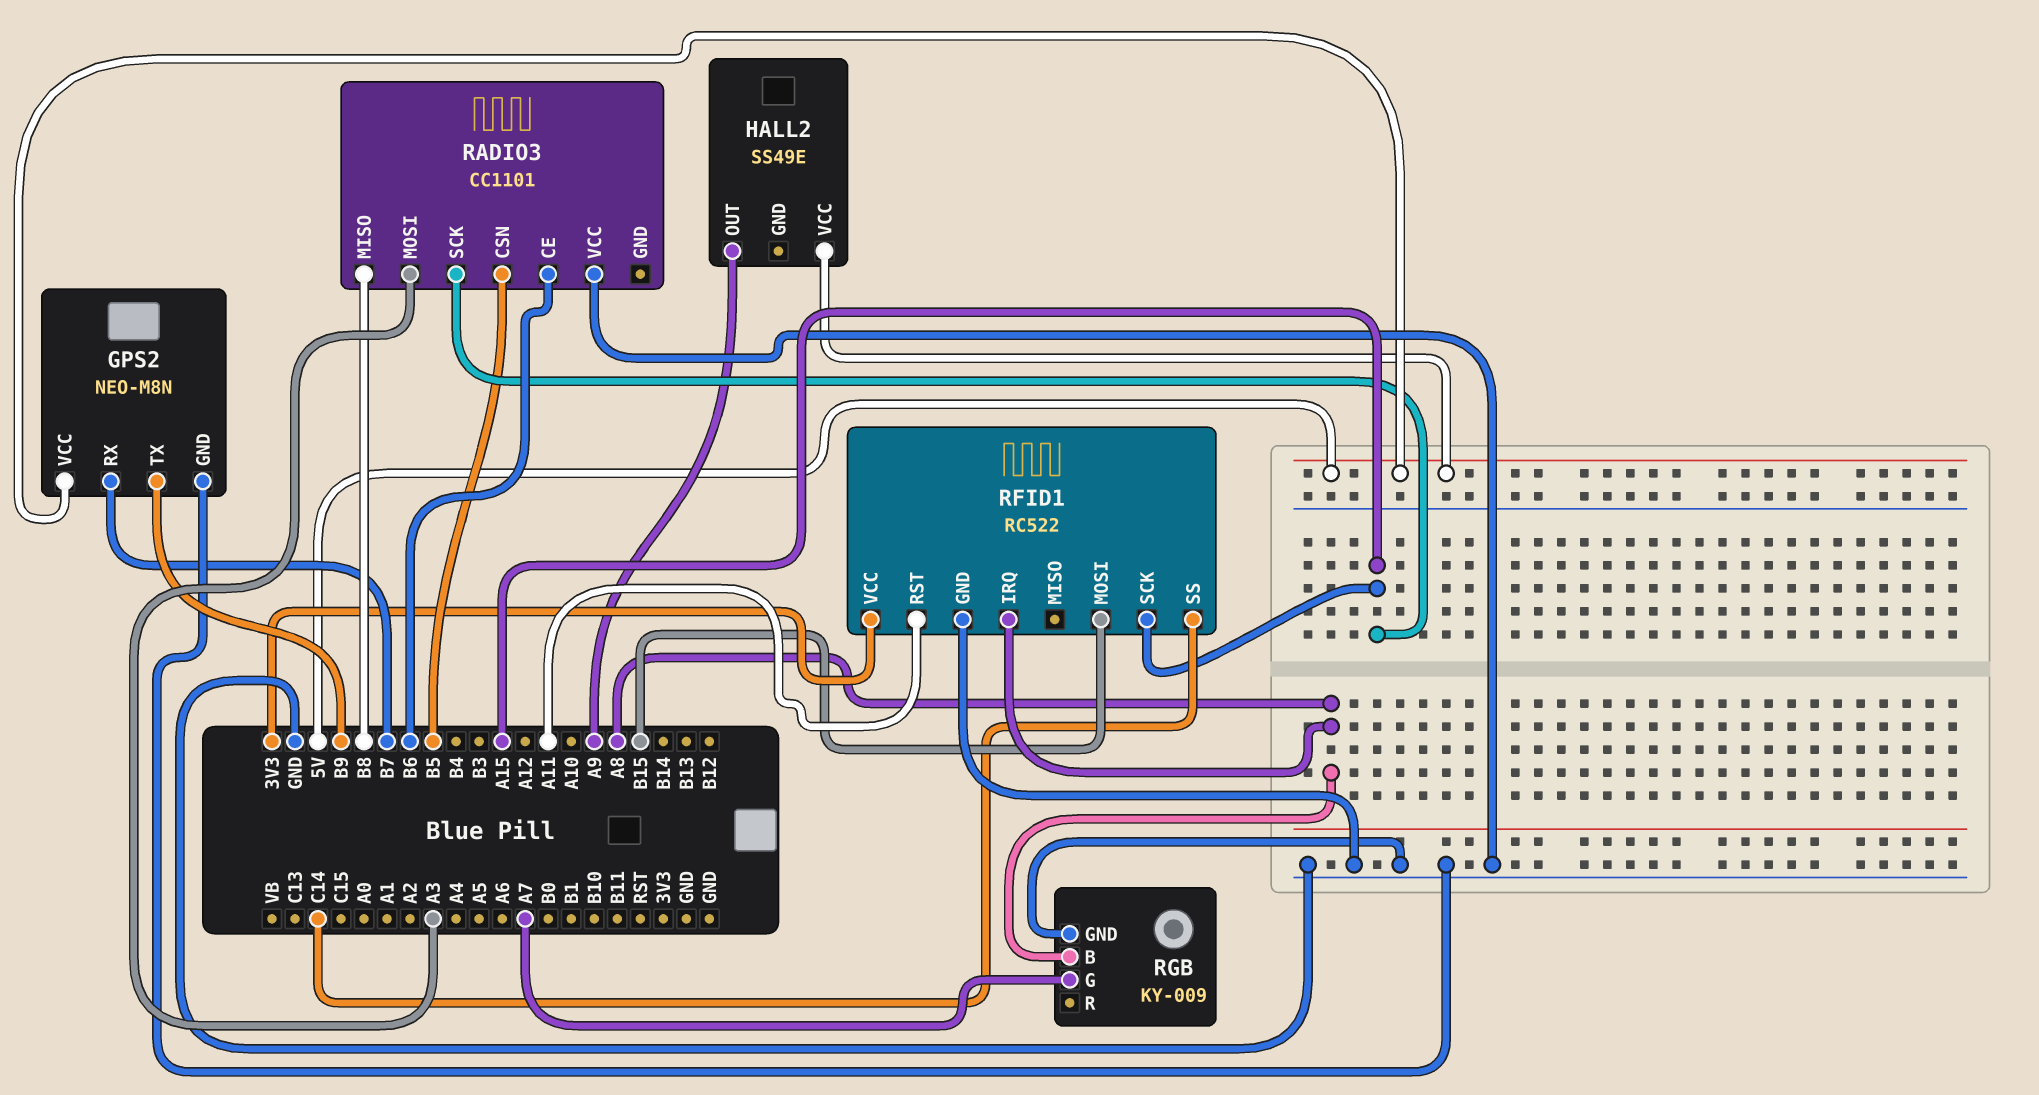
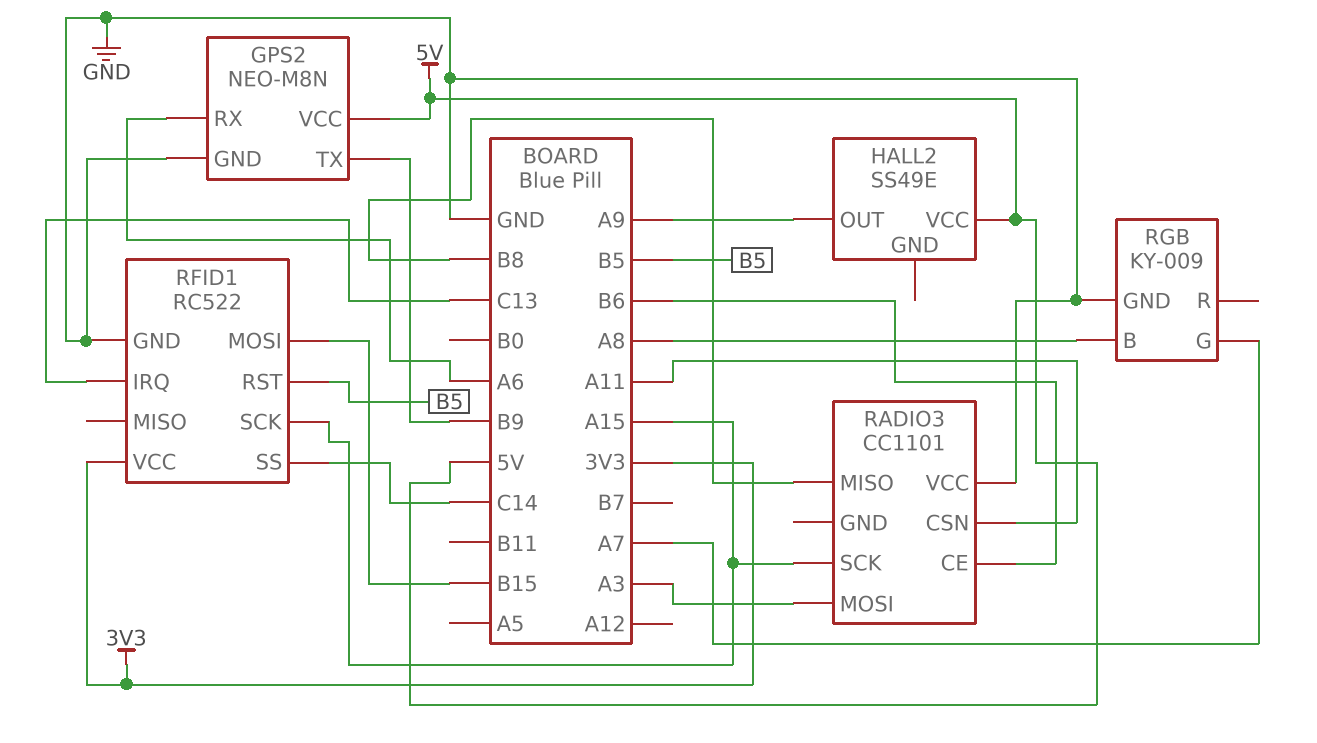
GPS2 pin RX: B7 -> A6
RADIO3 pin CSN: B5 -> A11
RFID1 pin IRQ: A8 -> C13
RFID1 pin RST: A11 -> B5

